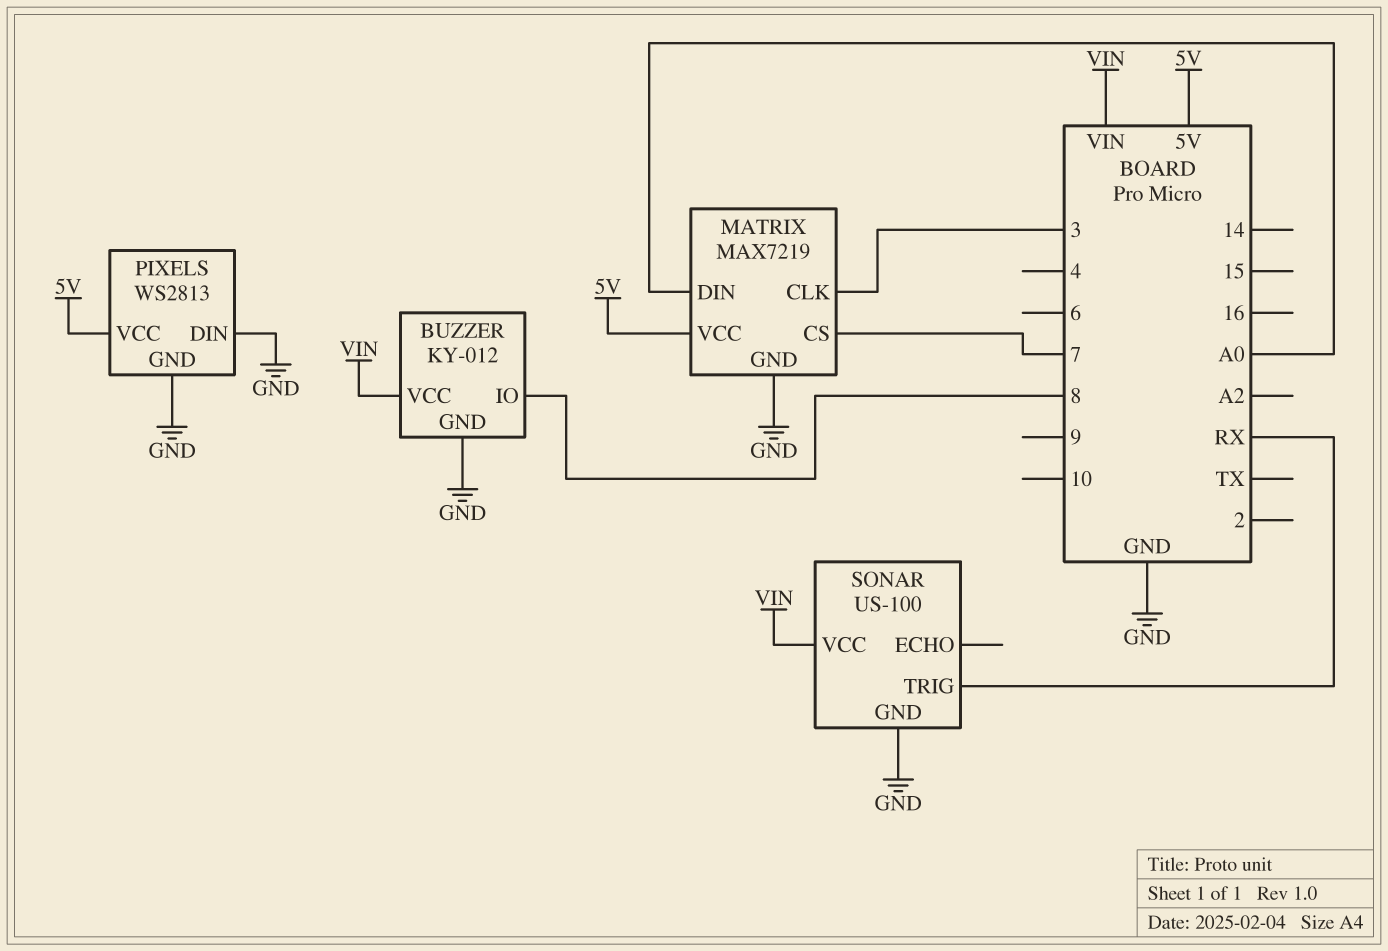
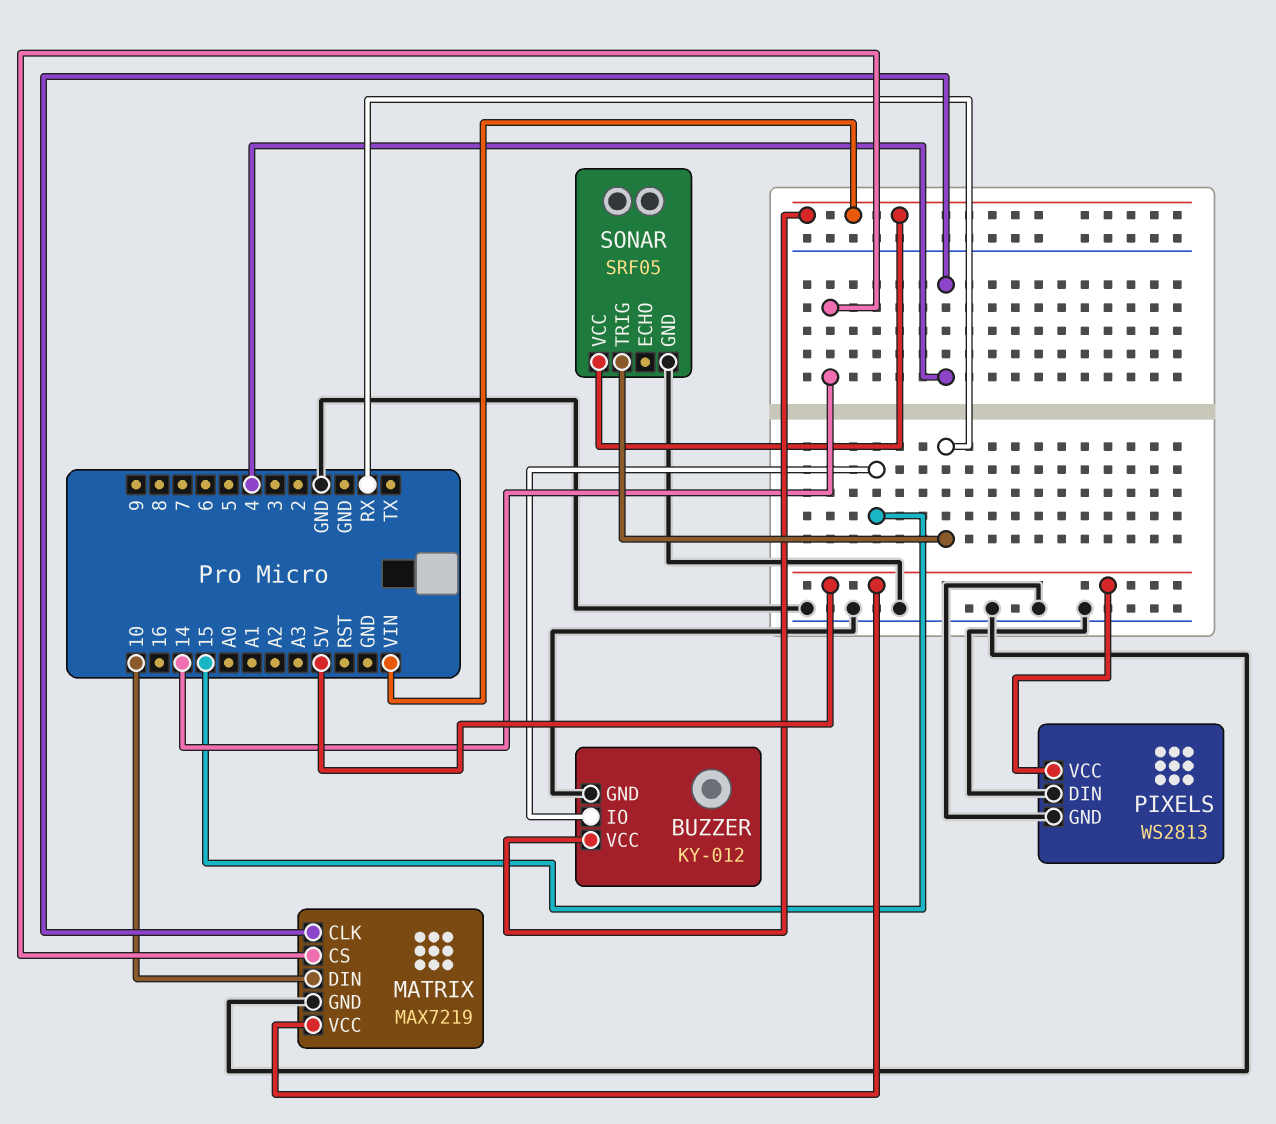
BUZZER pin IO: 8 -> 15
MATRIX pin CLK: 3 -> 4
MATRIX pin CS: 7 -> 14
MATRIX pin DIN: A0 -> 10
SONAR: US-100 -> SRF05

